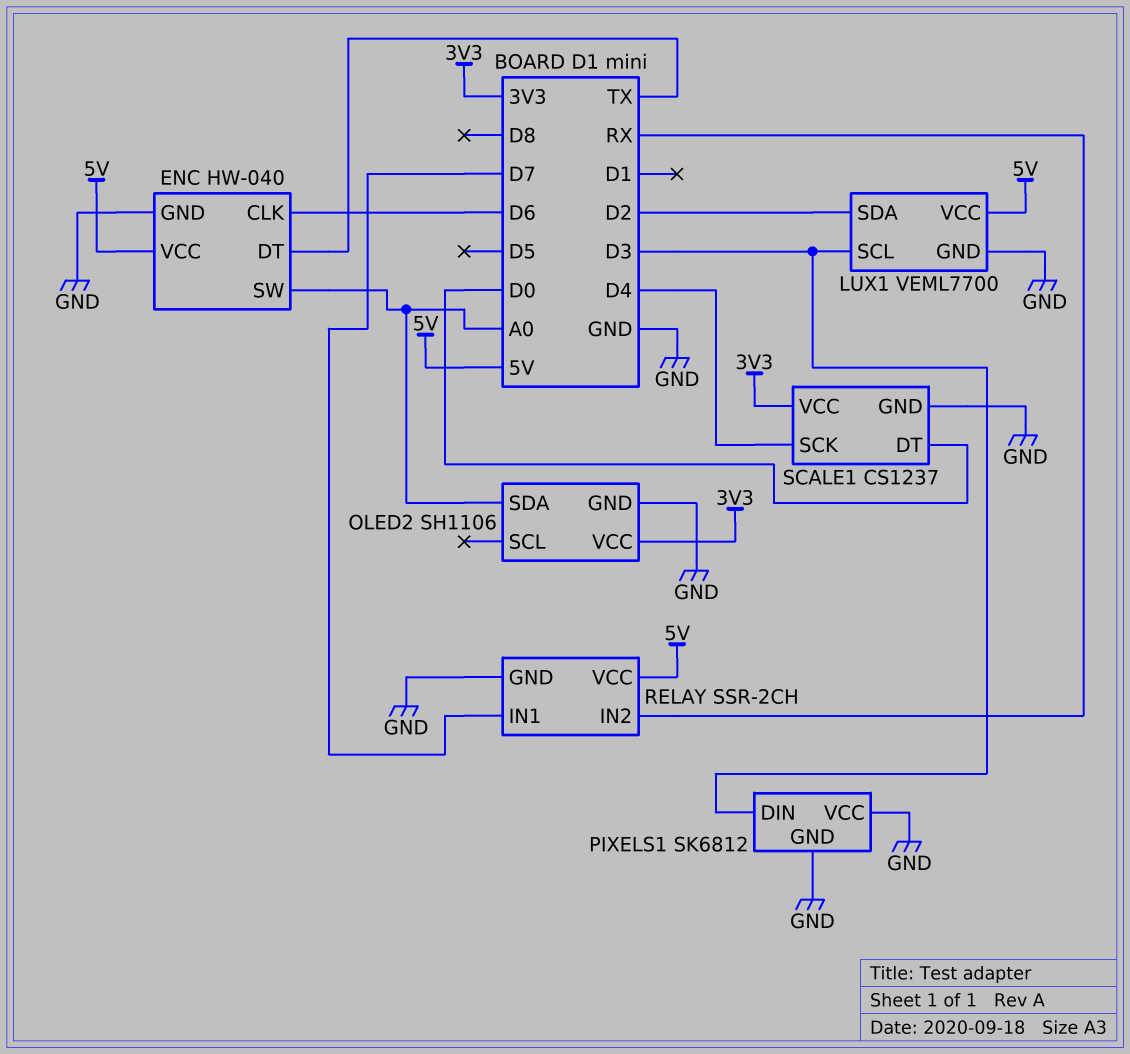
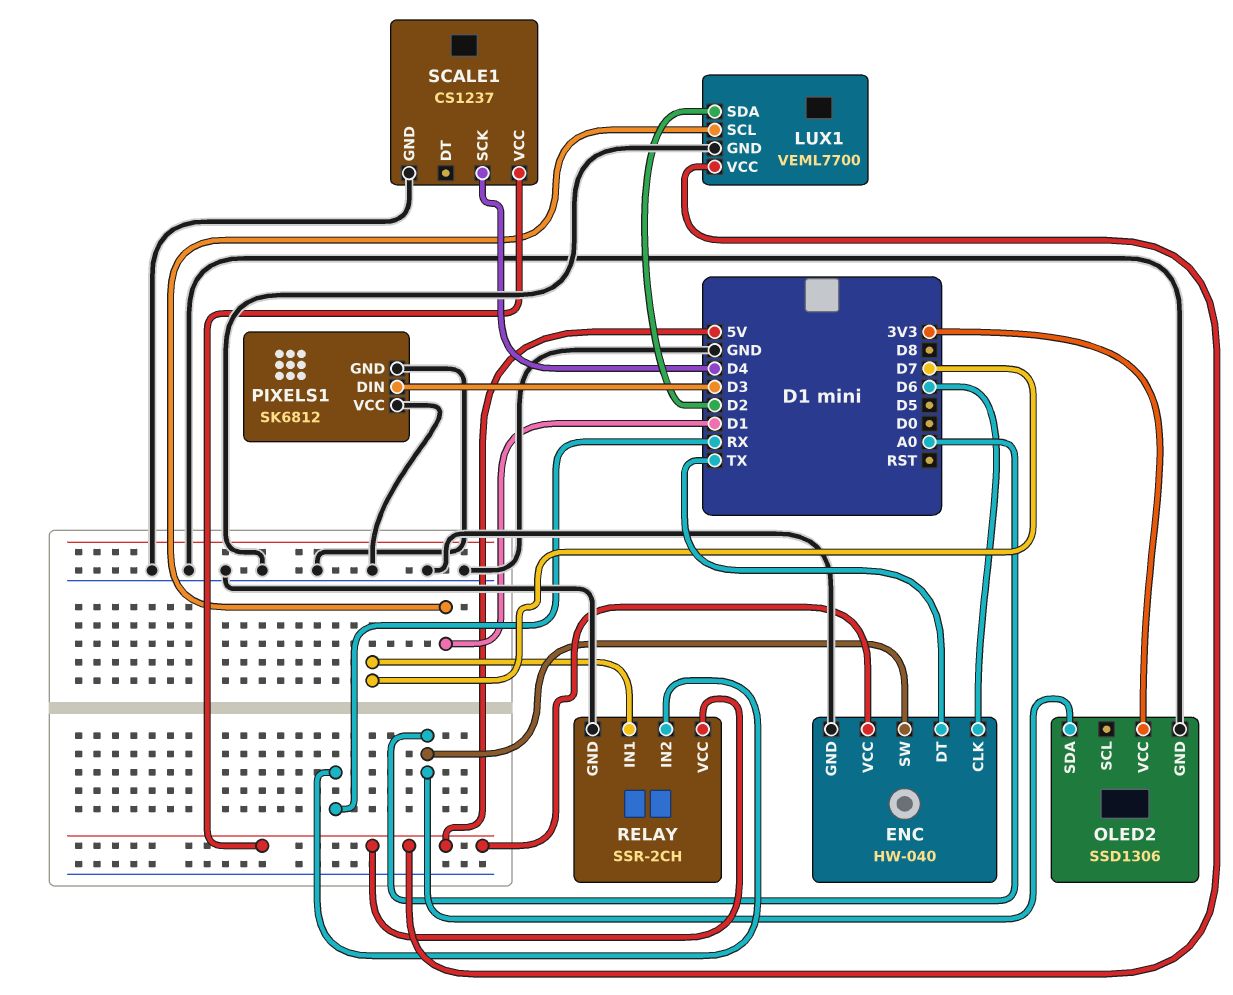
LUX1 pin SCL: D3 -> D1
OLED2: SH1106 -> SSD1306
SCALE1 pin DT: D0 -> none
SCALE1 pin VCC: 3V3 -> 5V

